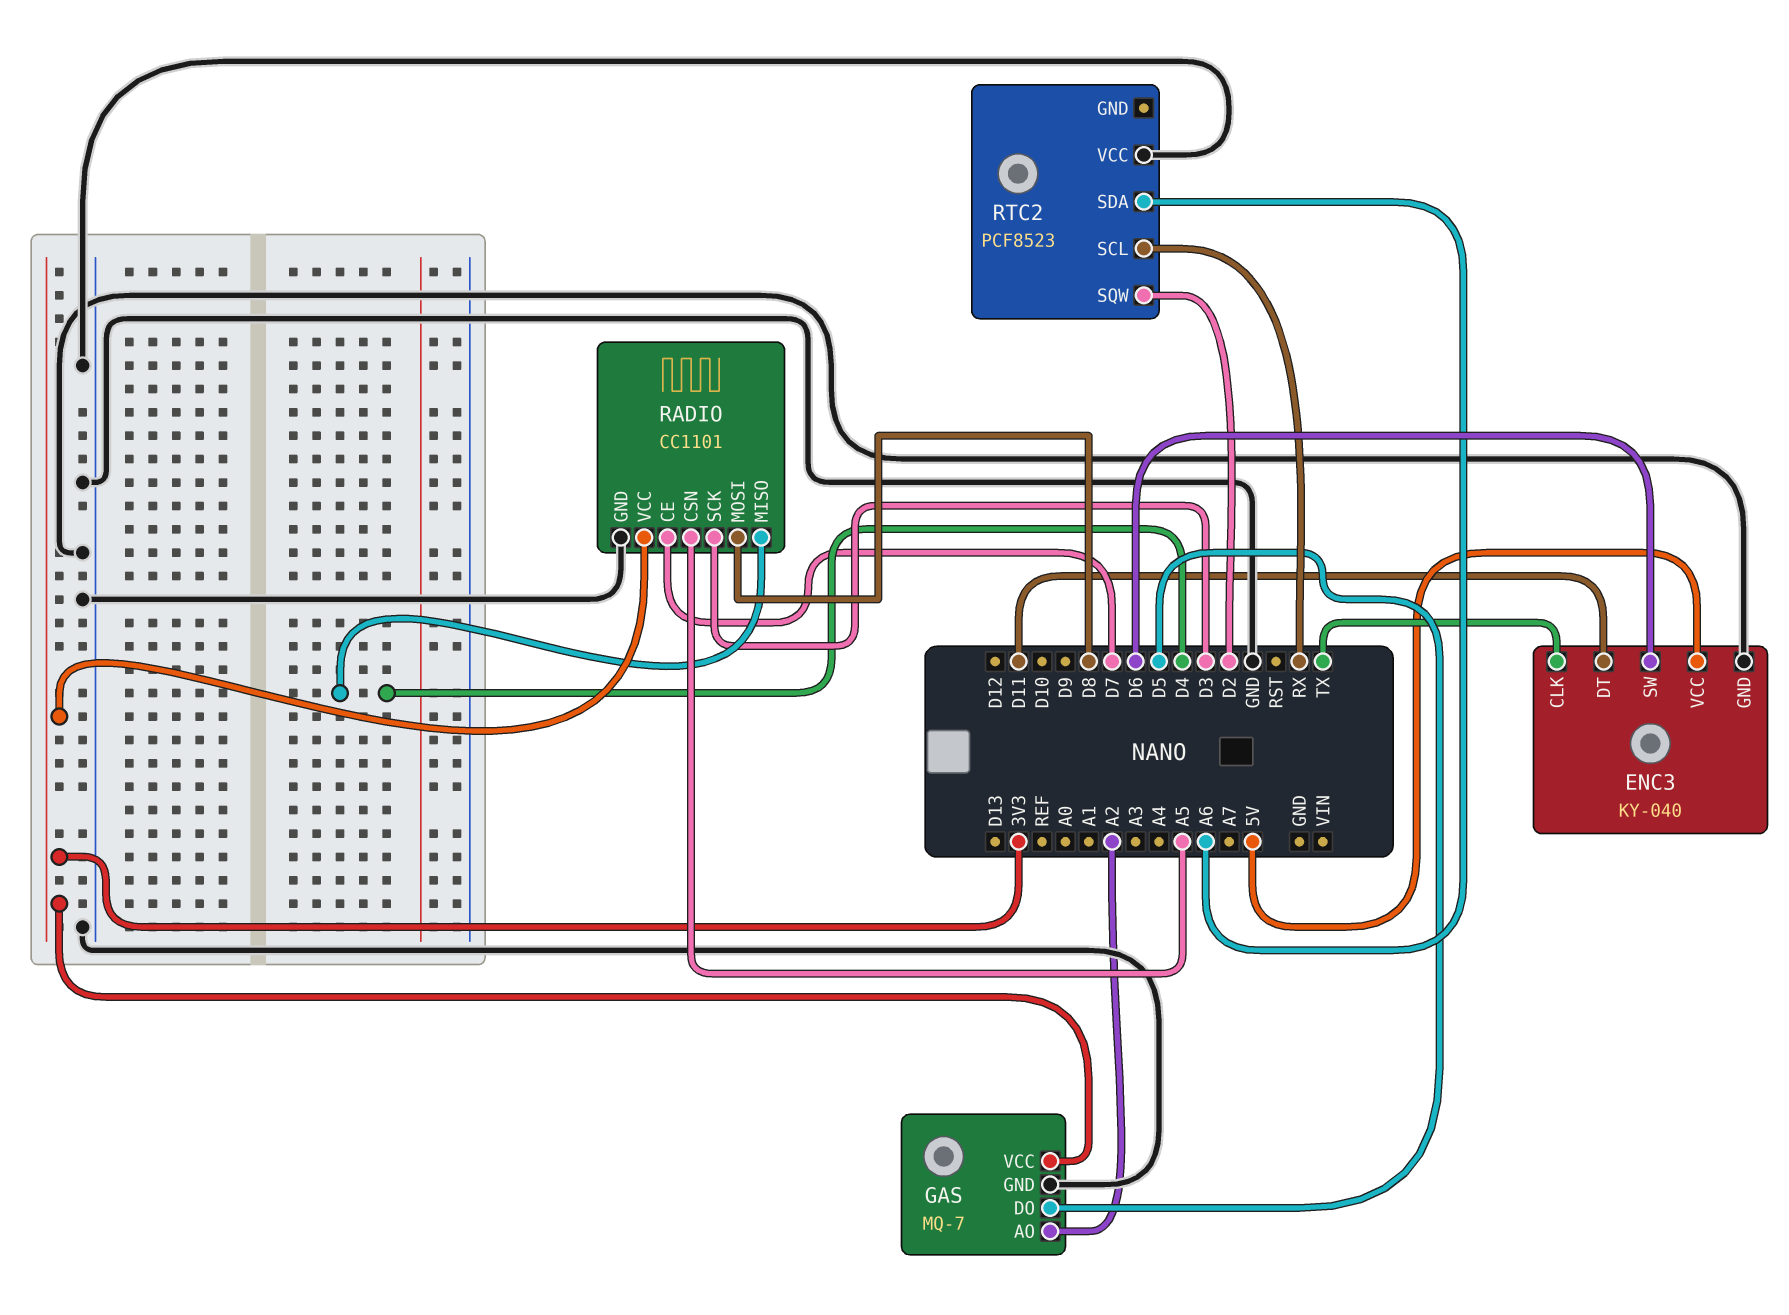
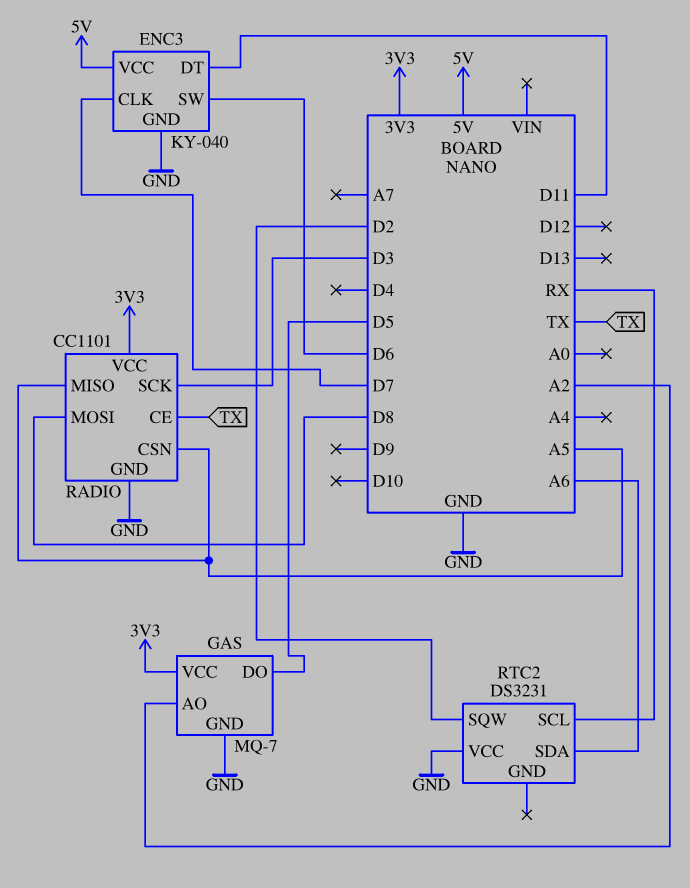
ENC3 pin CLK: TX -> D7
RADIO pin CE: D7 -> TX
RADIO pin MISO: D4 -> A5
RTC2: PCF8523 -> DS3231

